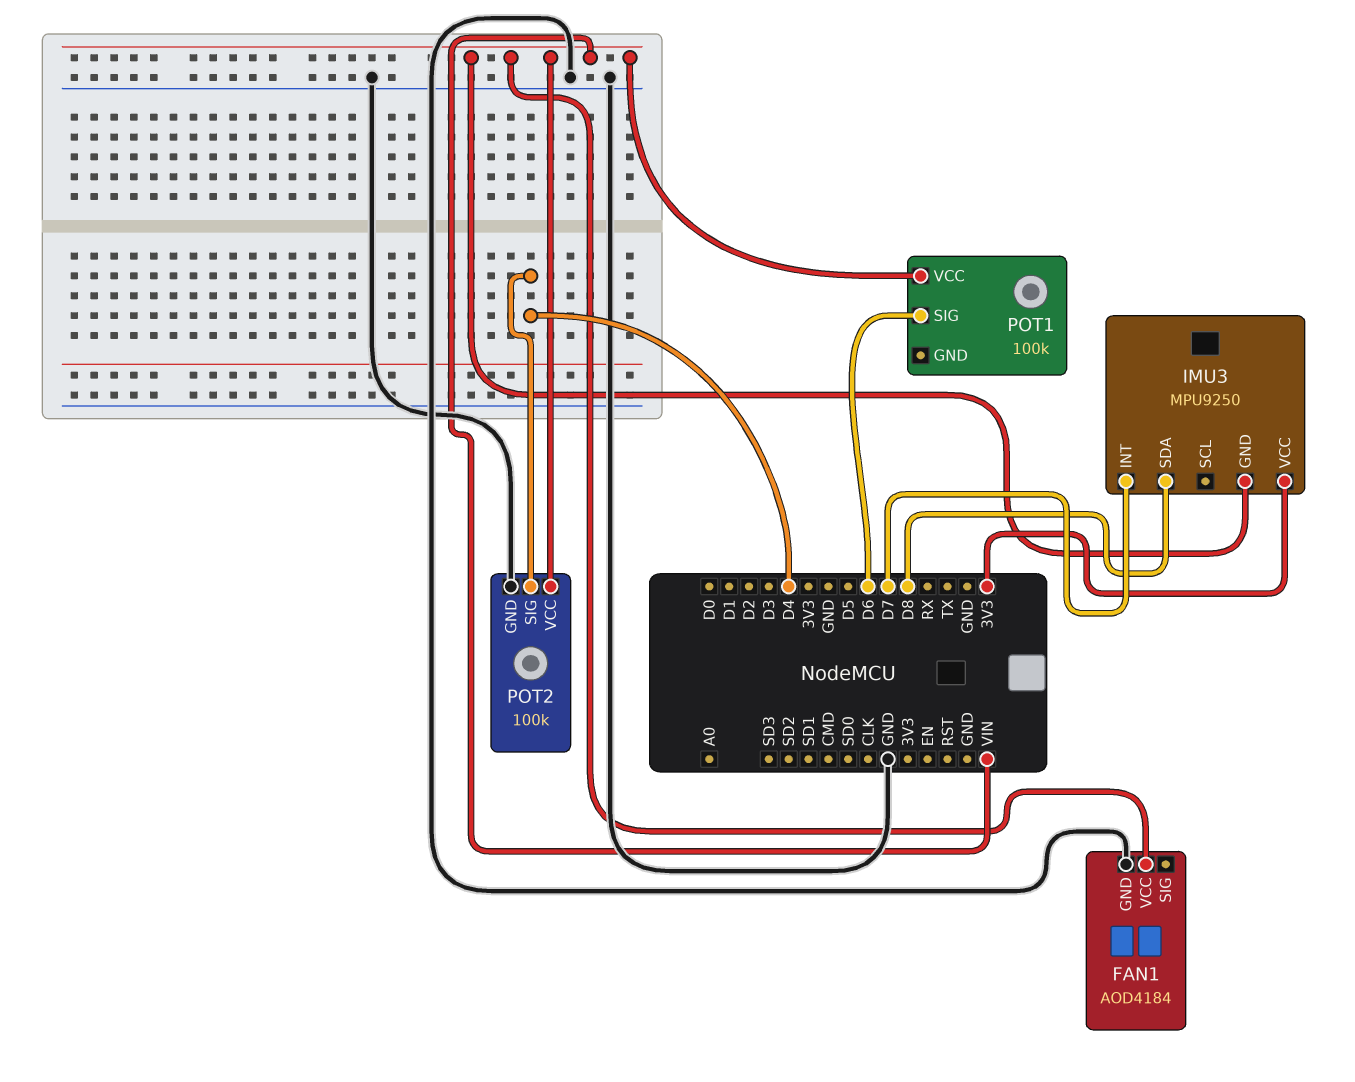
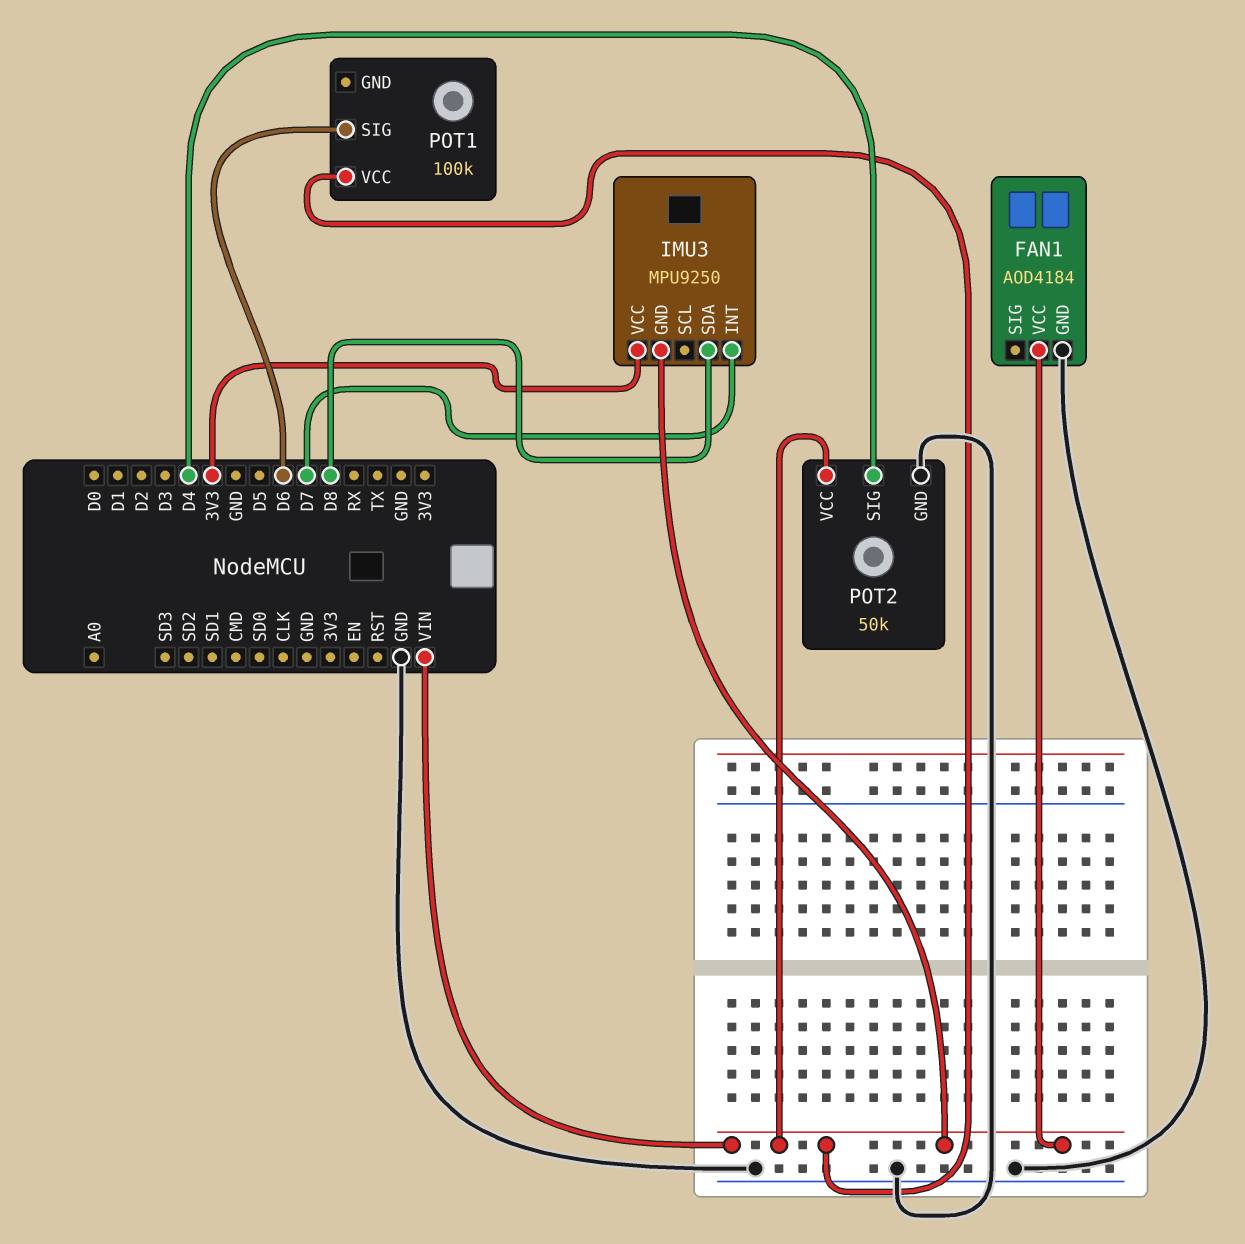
POT2: 100k -> 50k

